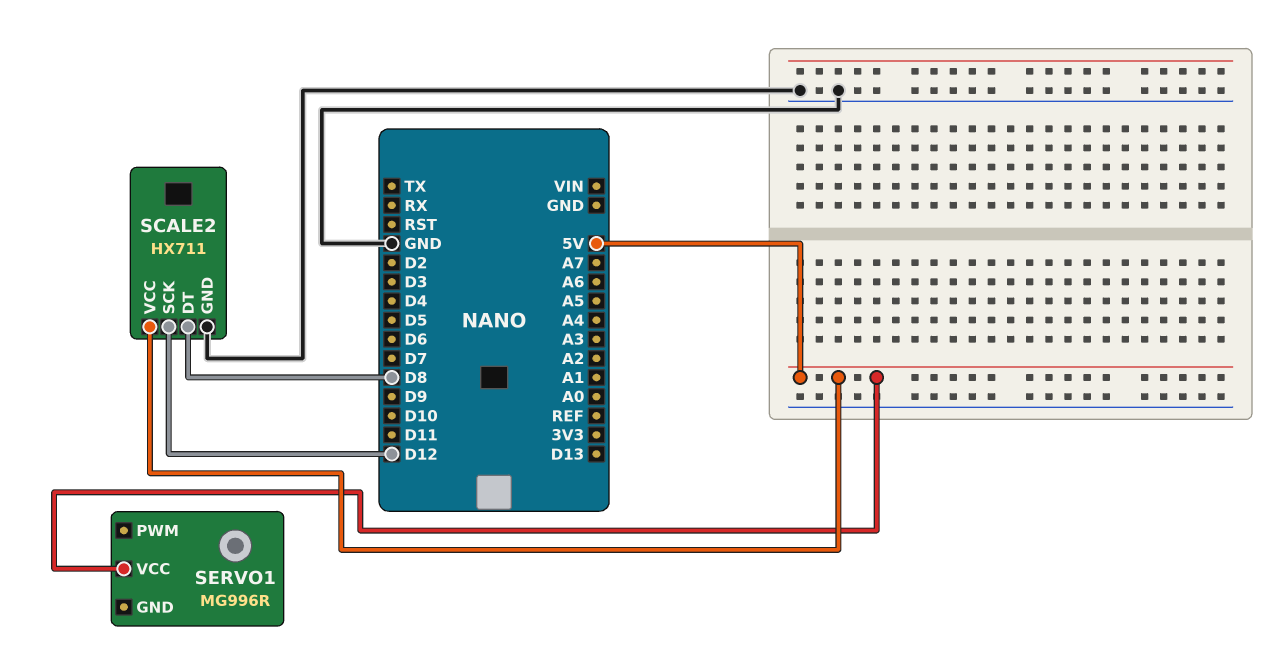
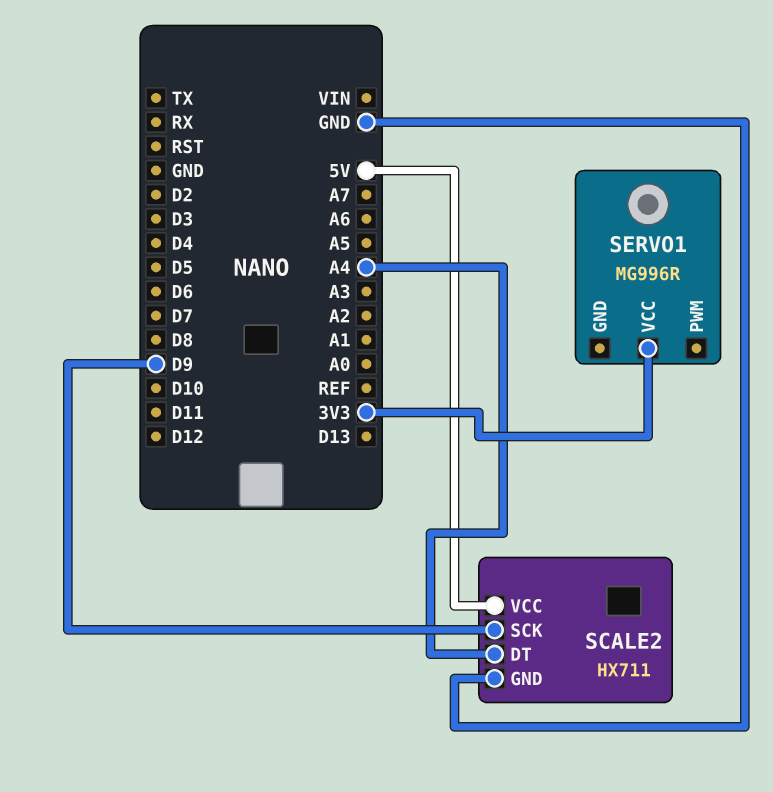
SCALE2 pin DT: D8 -> A4
SCALE2 pin SCK: D12 -> D9
SERVO1 pin VCC: 5V -> 3V3

